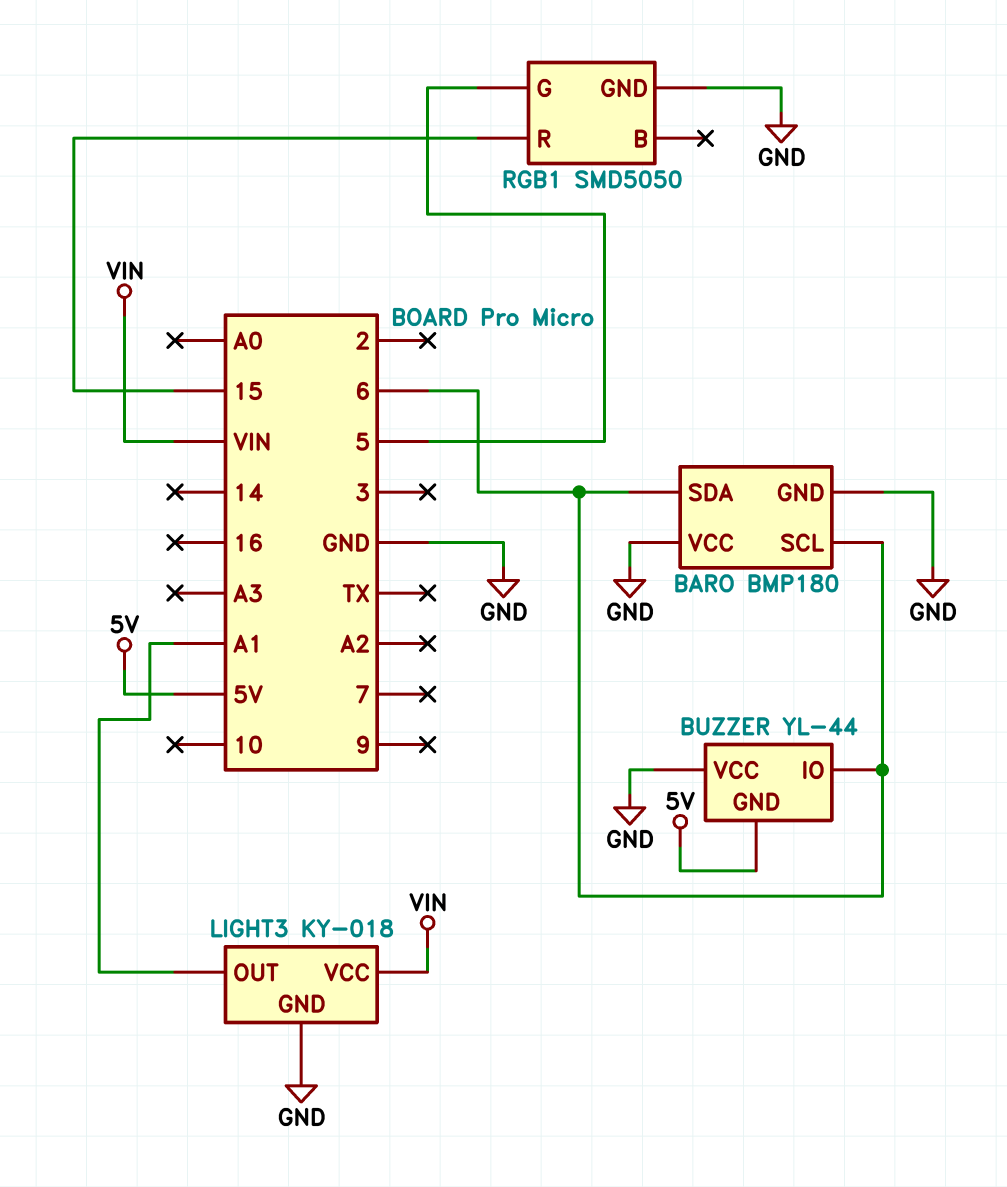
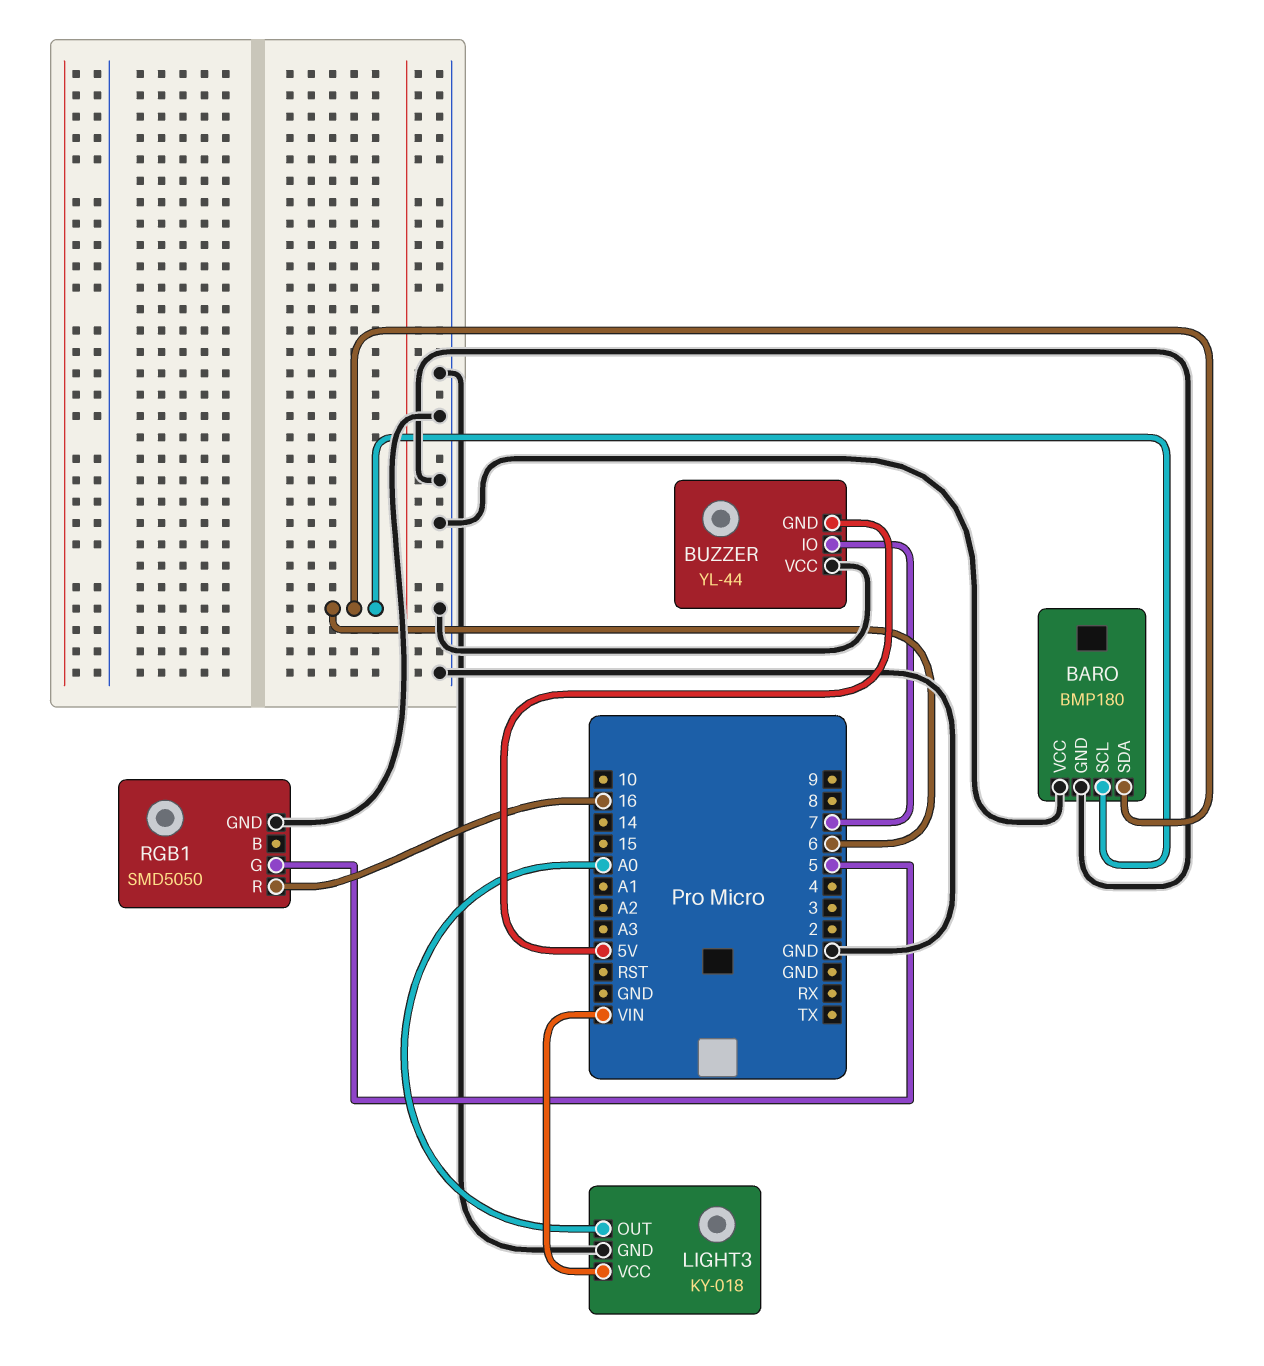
BUZZER pin IO: 6 -> 7
LIGHT3 pin OUT: A1 -> A0
RGB1 pin R: 15 -> 16

